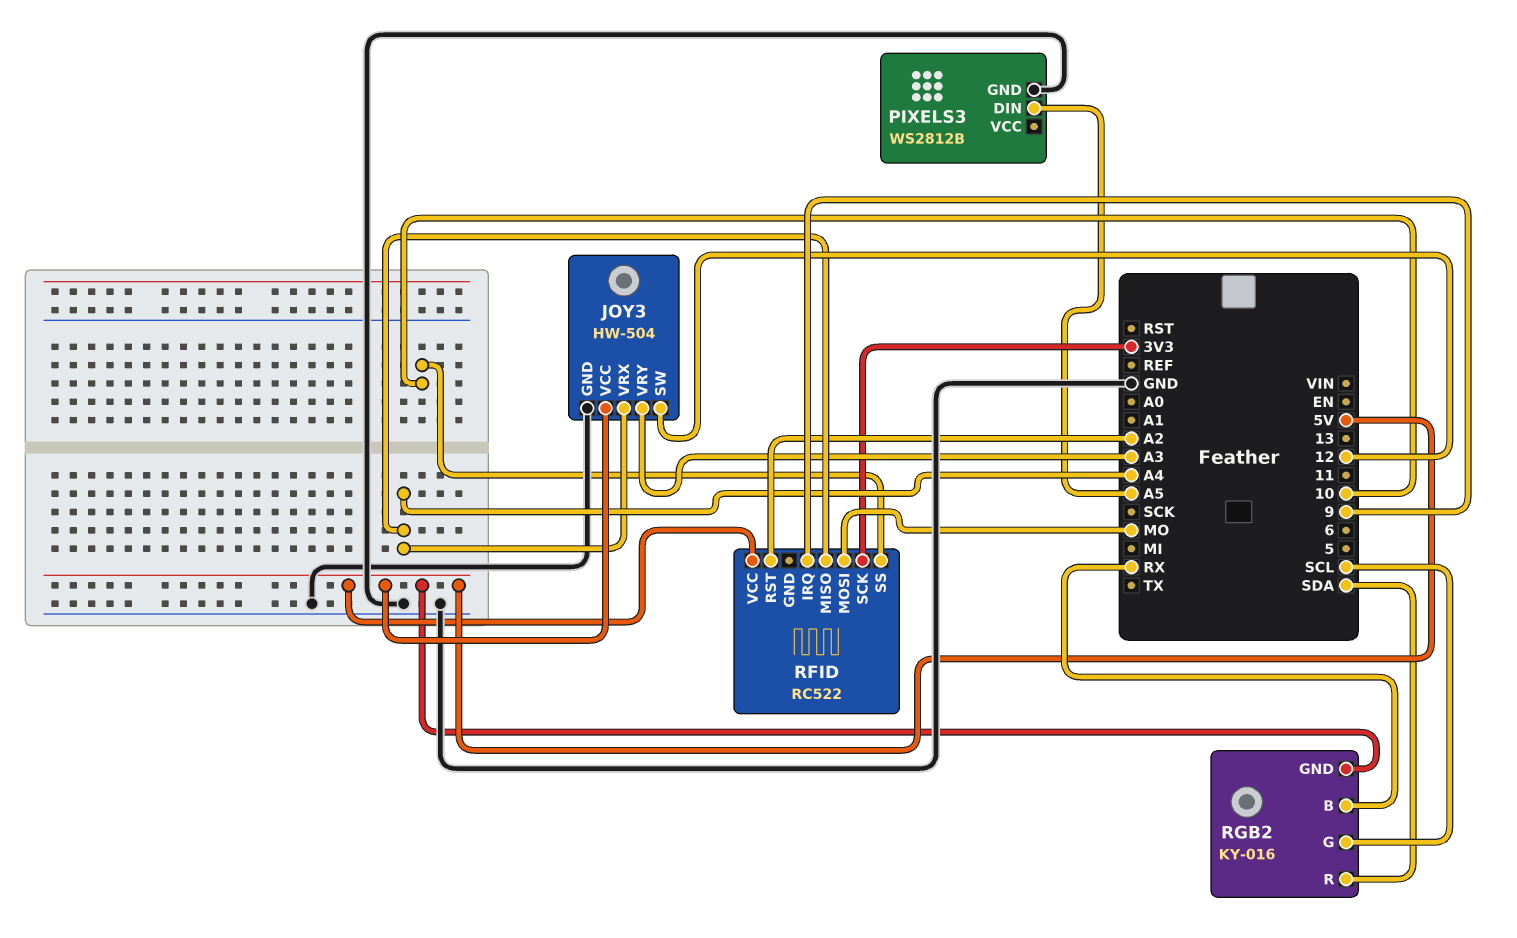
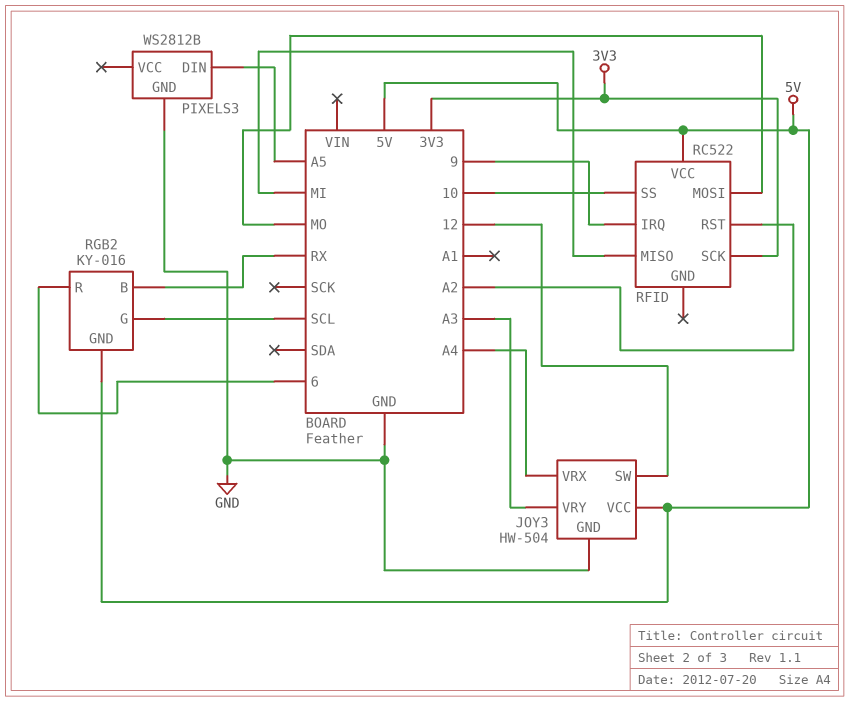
RFID pin MISO: A4 -> MI
RGB2 pin R: SDA -> 6

